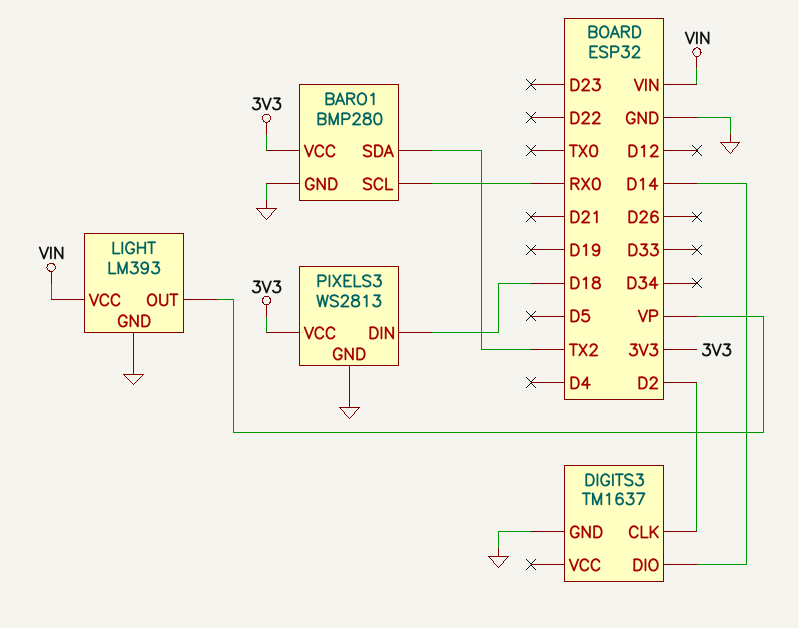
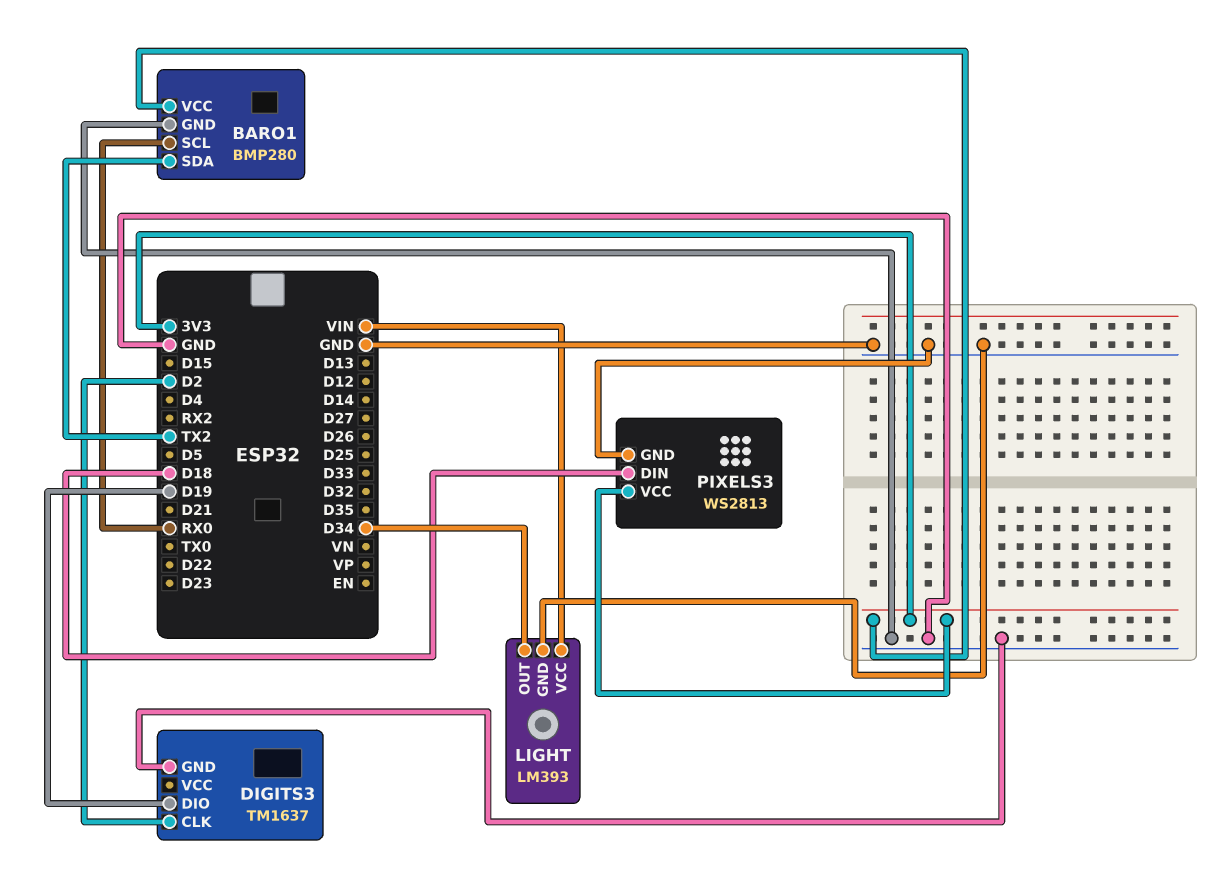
DIGITS3 pin DIO: D14 -> D19
LIGHT pin OUT: VP -> D34

